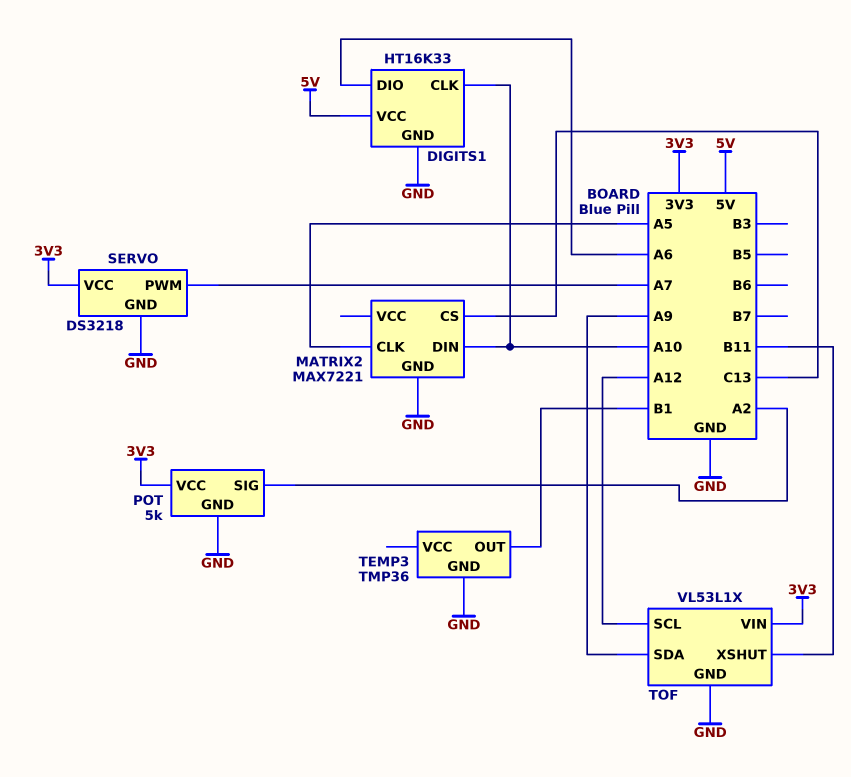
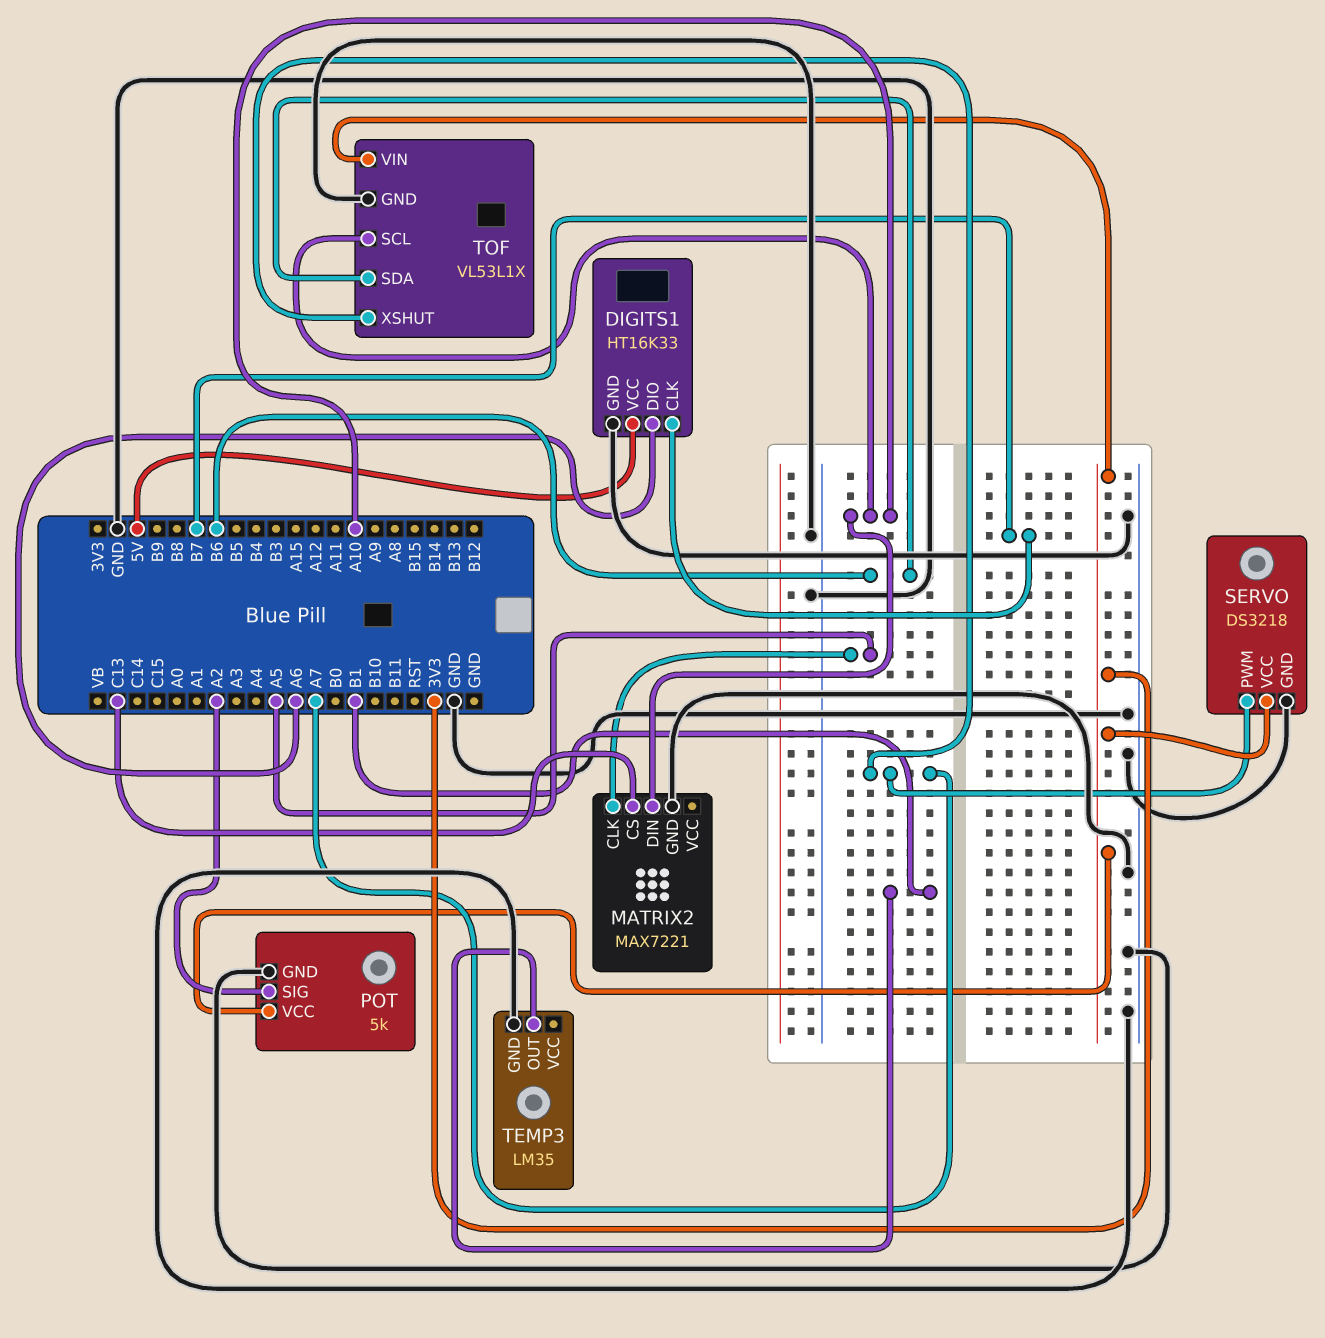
DIGITS1 pin CLK: A10 -> B7
TEMP3: TMP36 -> LM35
TOF pin SCL: A12 -> A10
TOF pin SDA: A9 -> B6
TOF pin XSHUT: B11 -> A7

